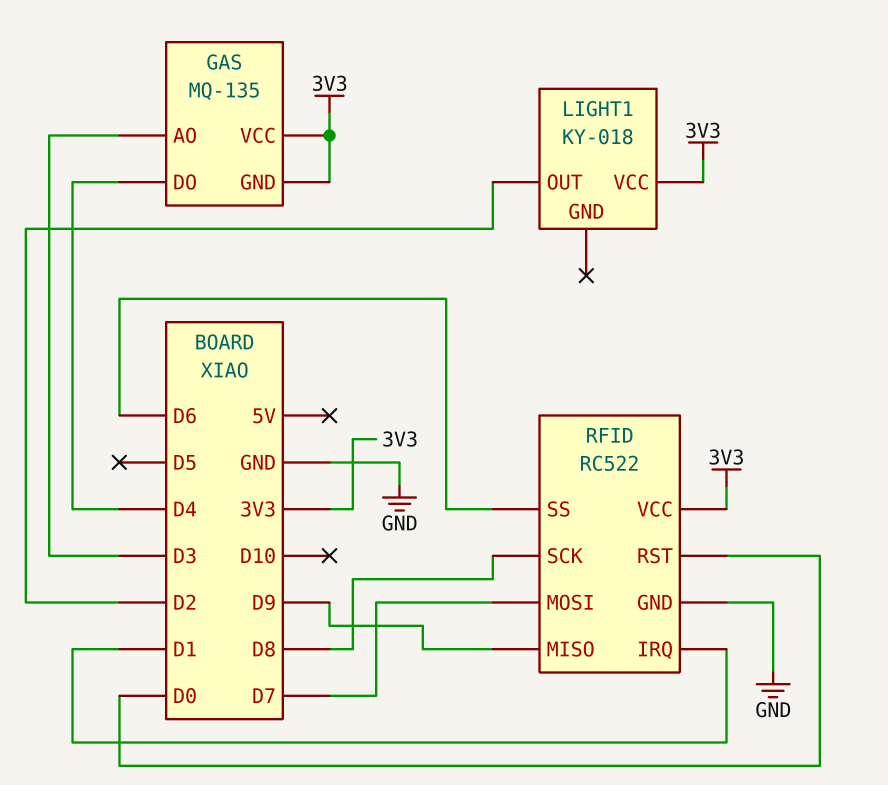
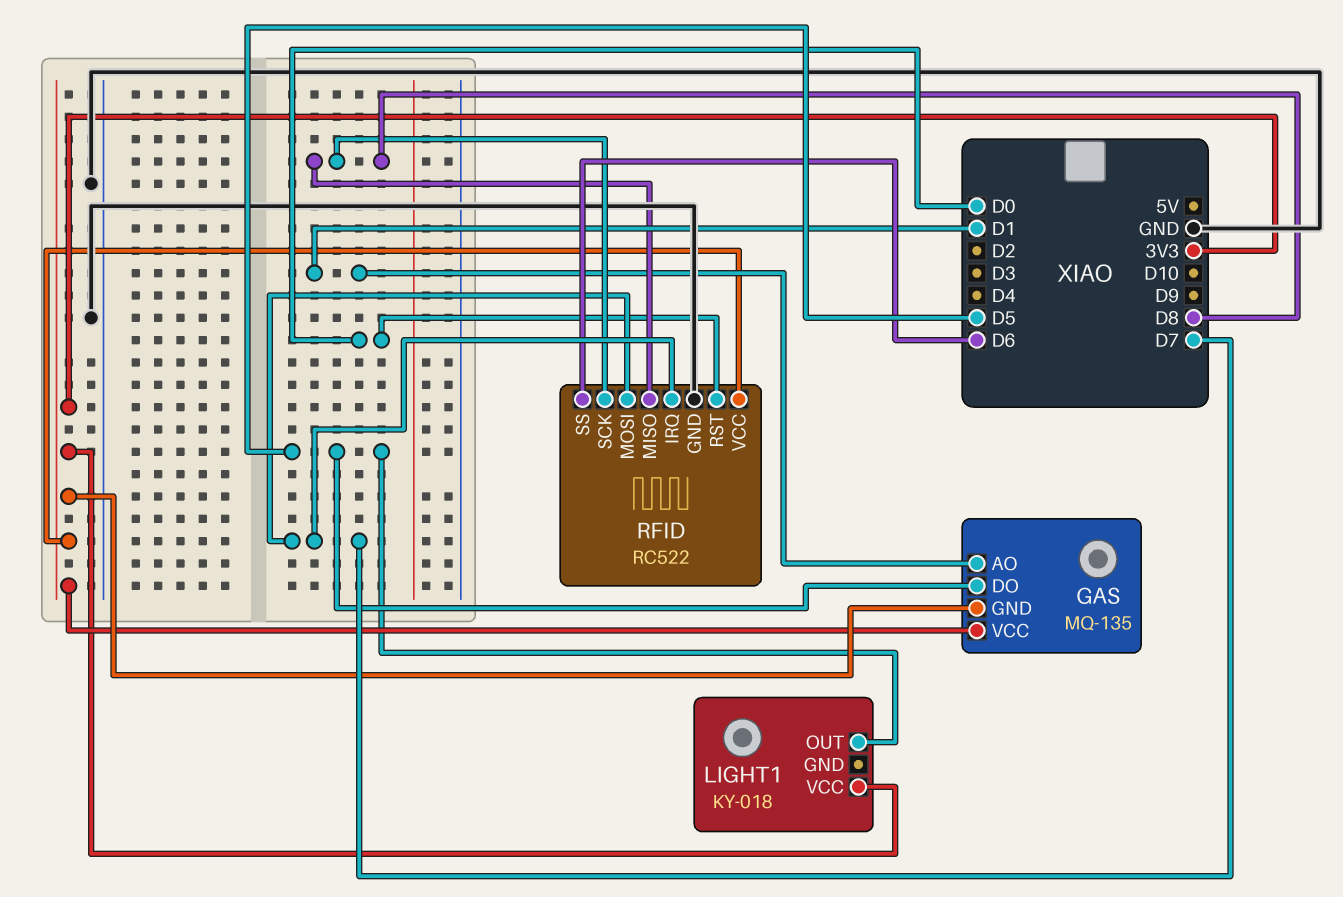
GAS pin AO: D3 -> D1
GAS pin DO: D4 -> D5
LIGHT1 pin OUT: D2 -> D5
RFID pin IRQ: D1 -> D7
RFID pin MISO: D9 -> D8

